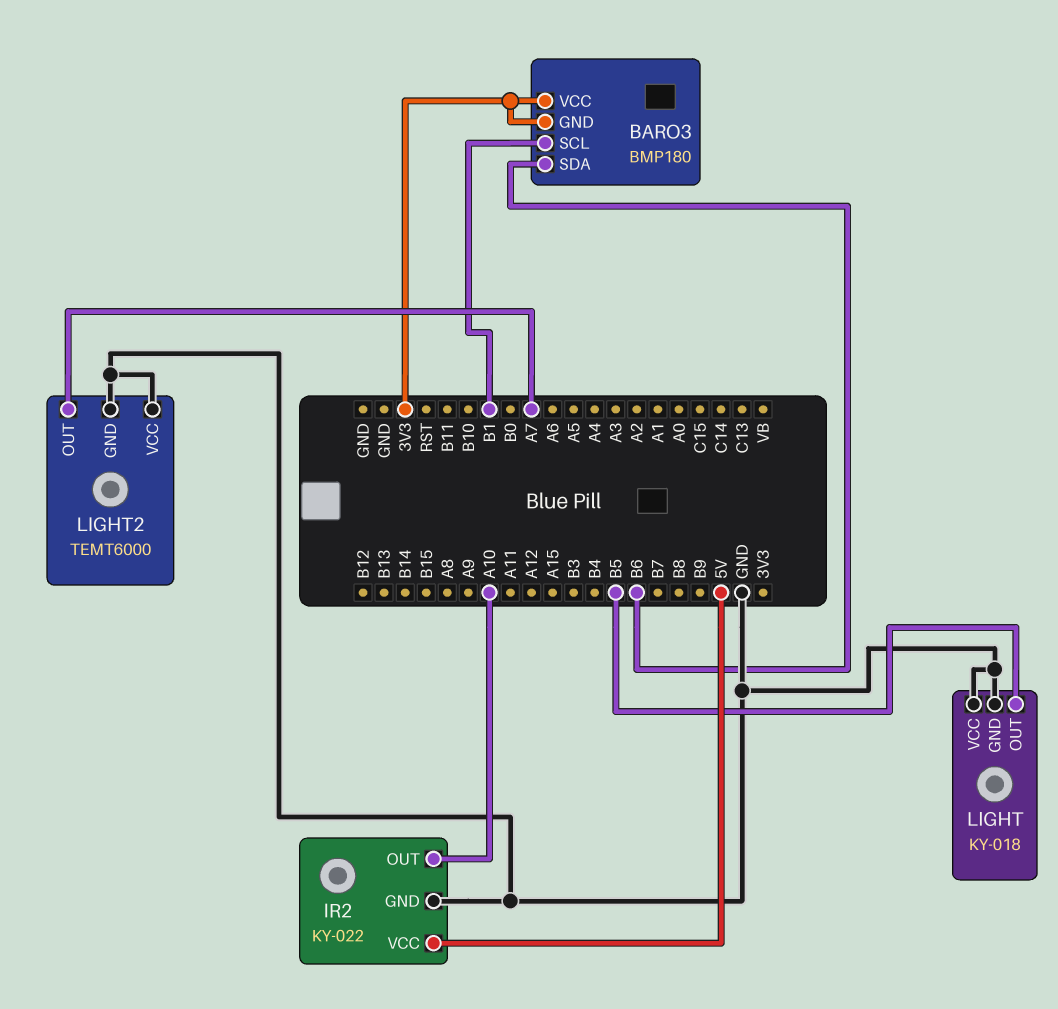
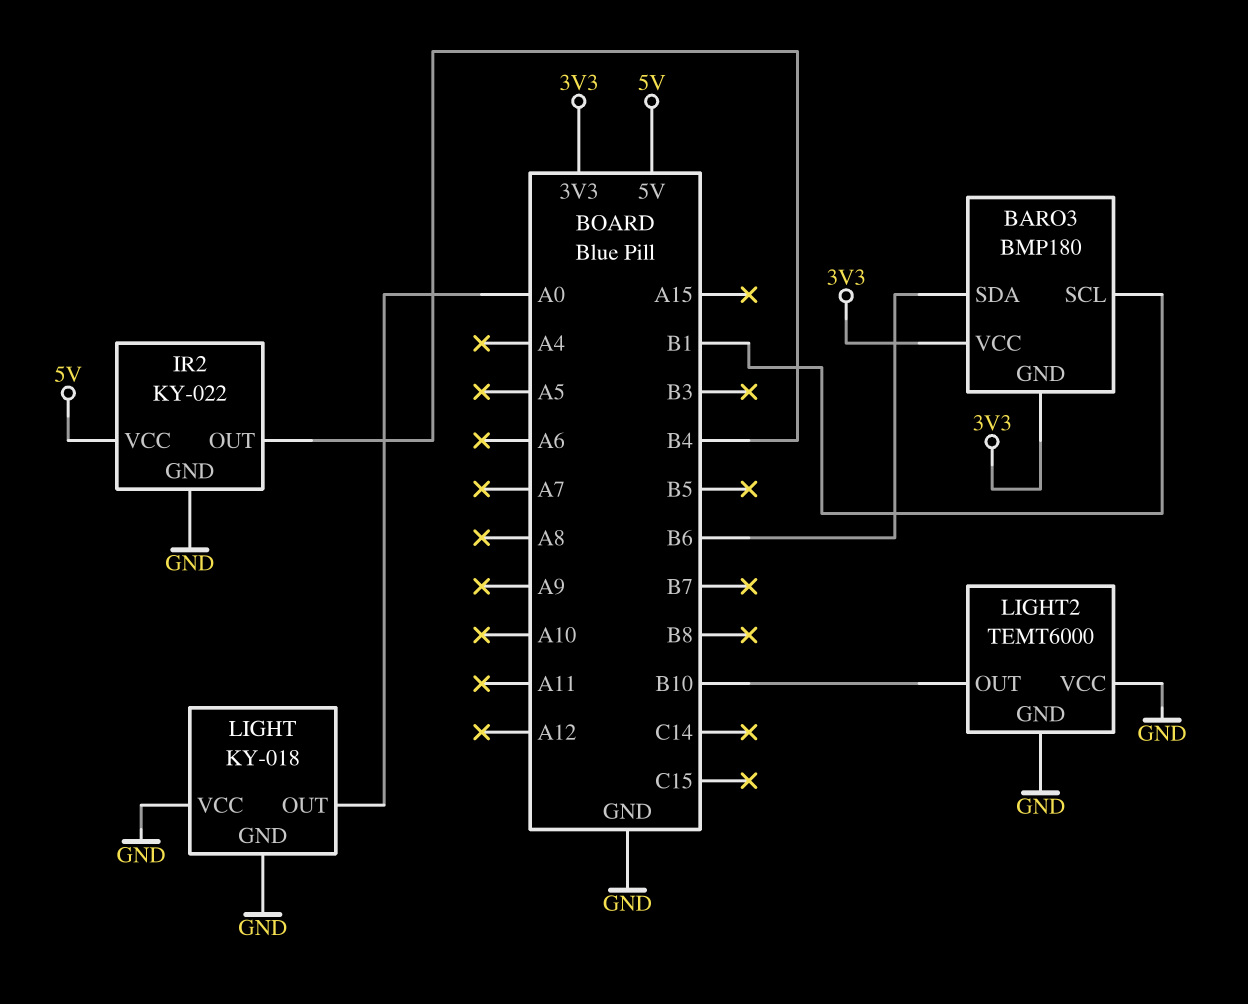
IR2 pin OUT: A10 -> B4
LIGHT pin OUT: B5 -> A0
LIGHT2 pin OUT: A7 -> B10

